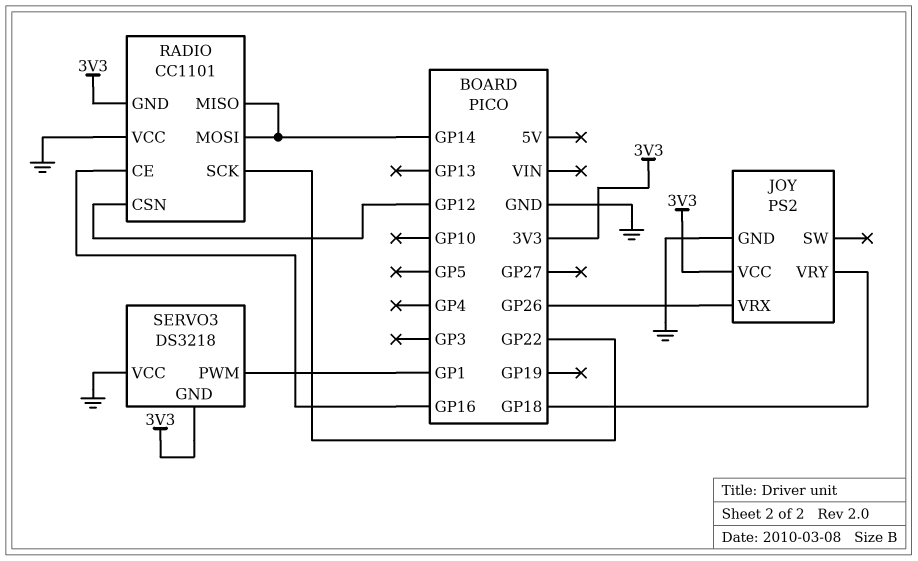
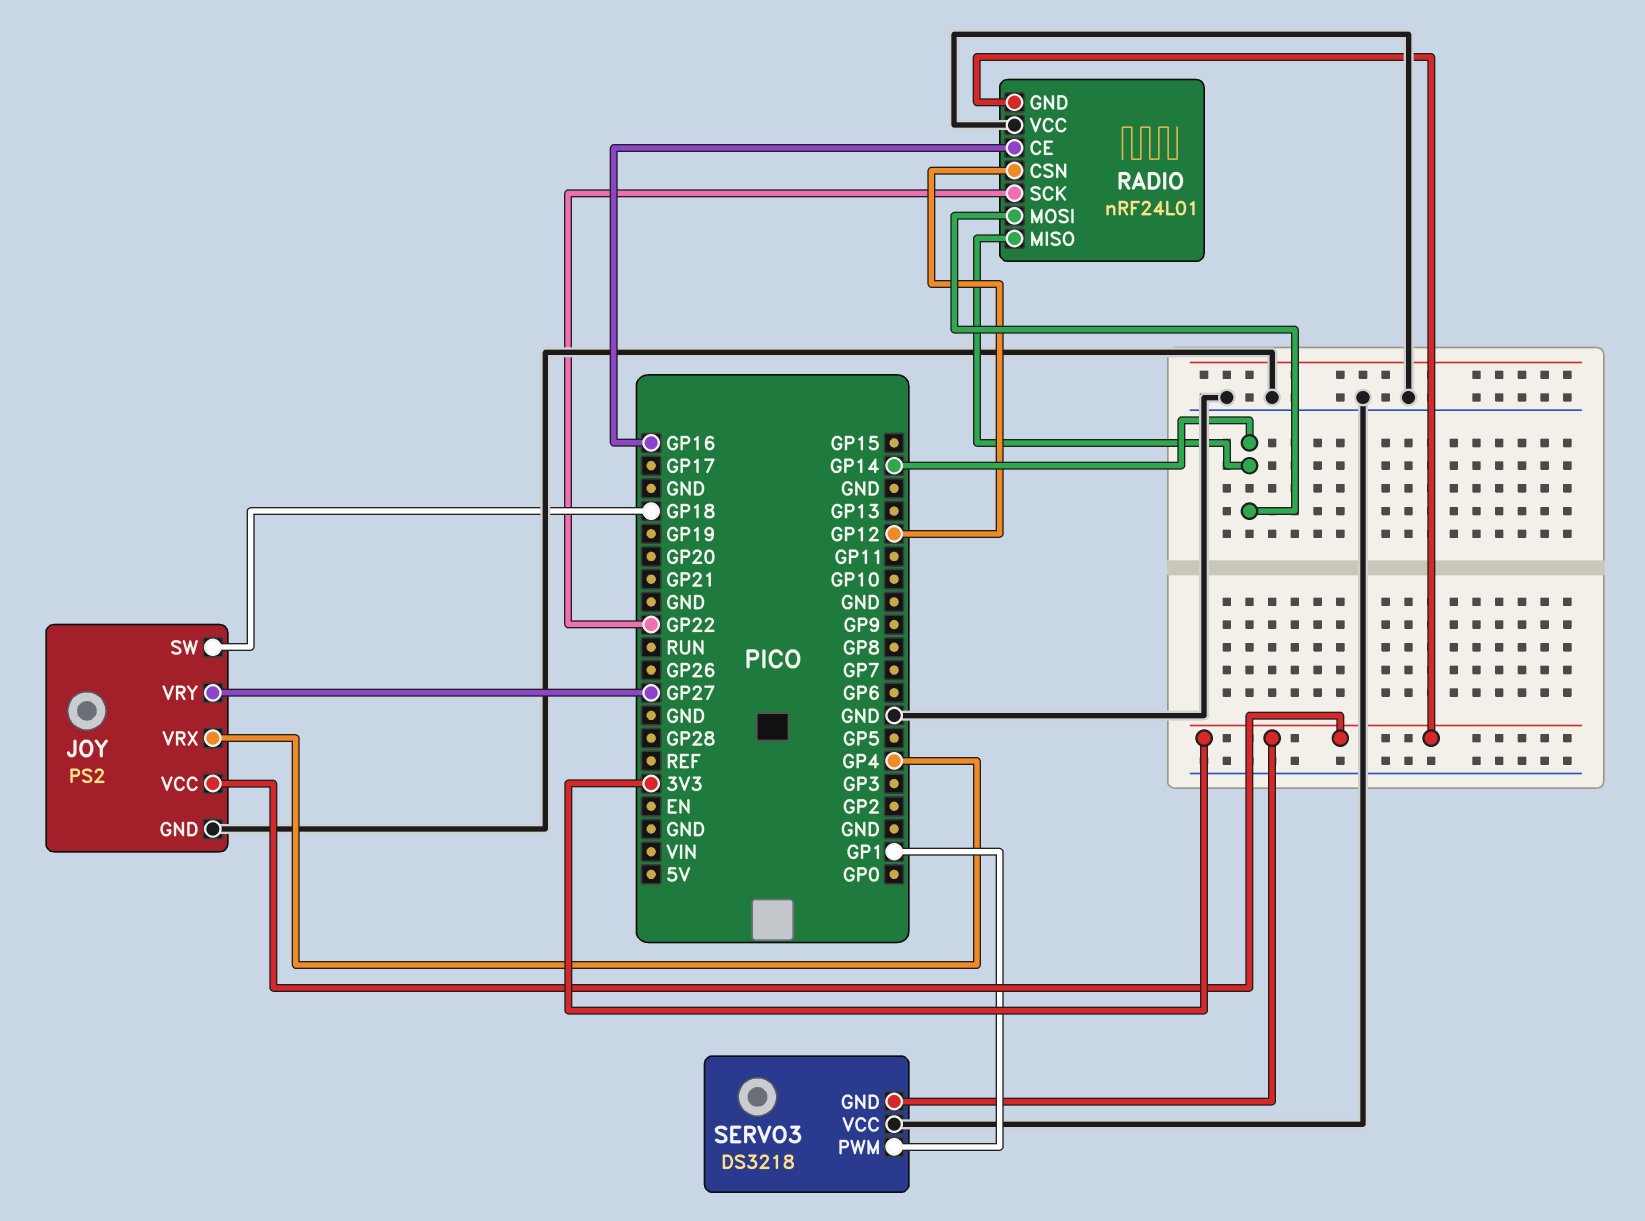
JOY pin SW: none -> GP18
JOY pin VRX: GP26 -> GP4
JOY pin VRY: GP18 -> GP27
RADIO: CC1101 -> nRF24L01

